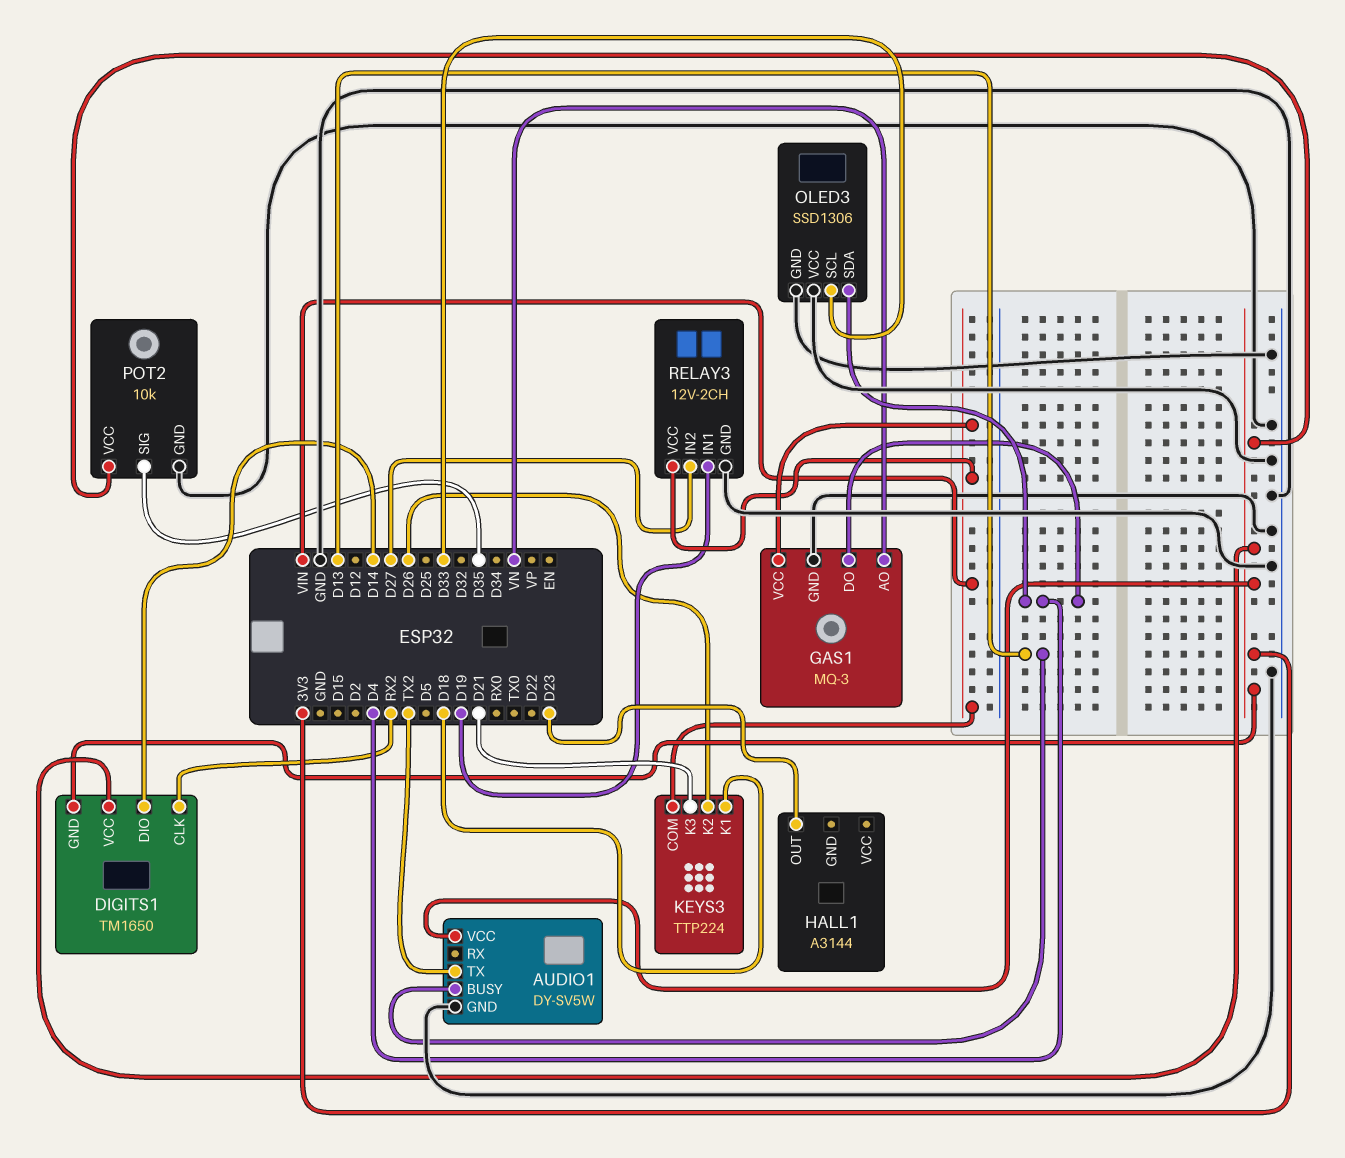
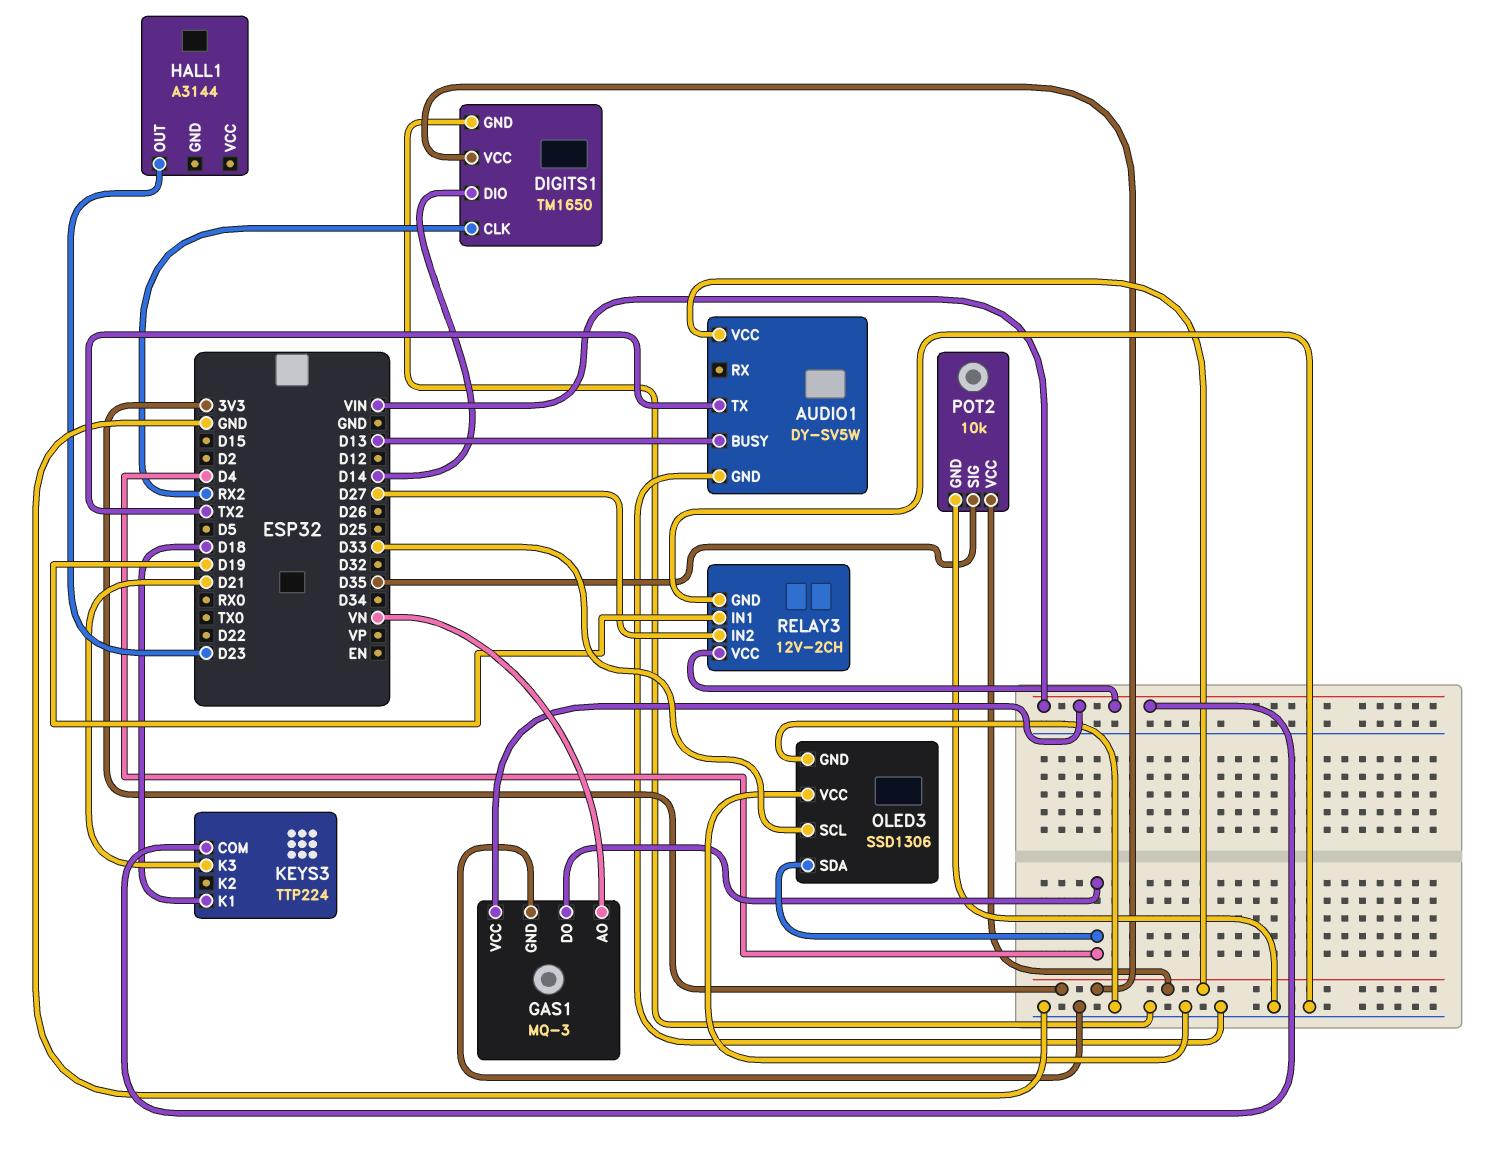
DIGITS1 pin GND: 3V3 -> GND
KEYS3 pin K2: D26 -> none

